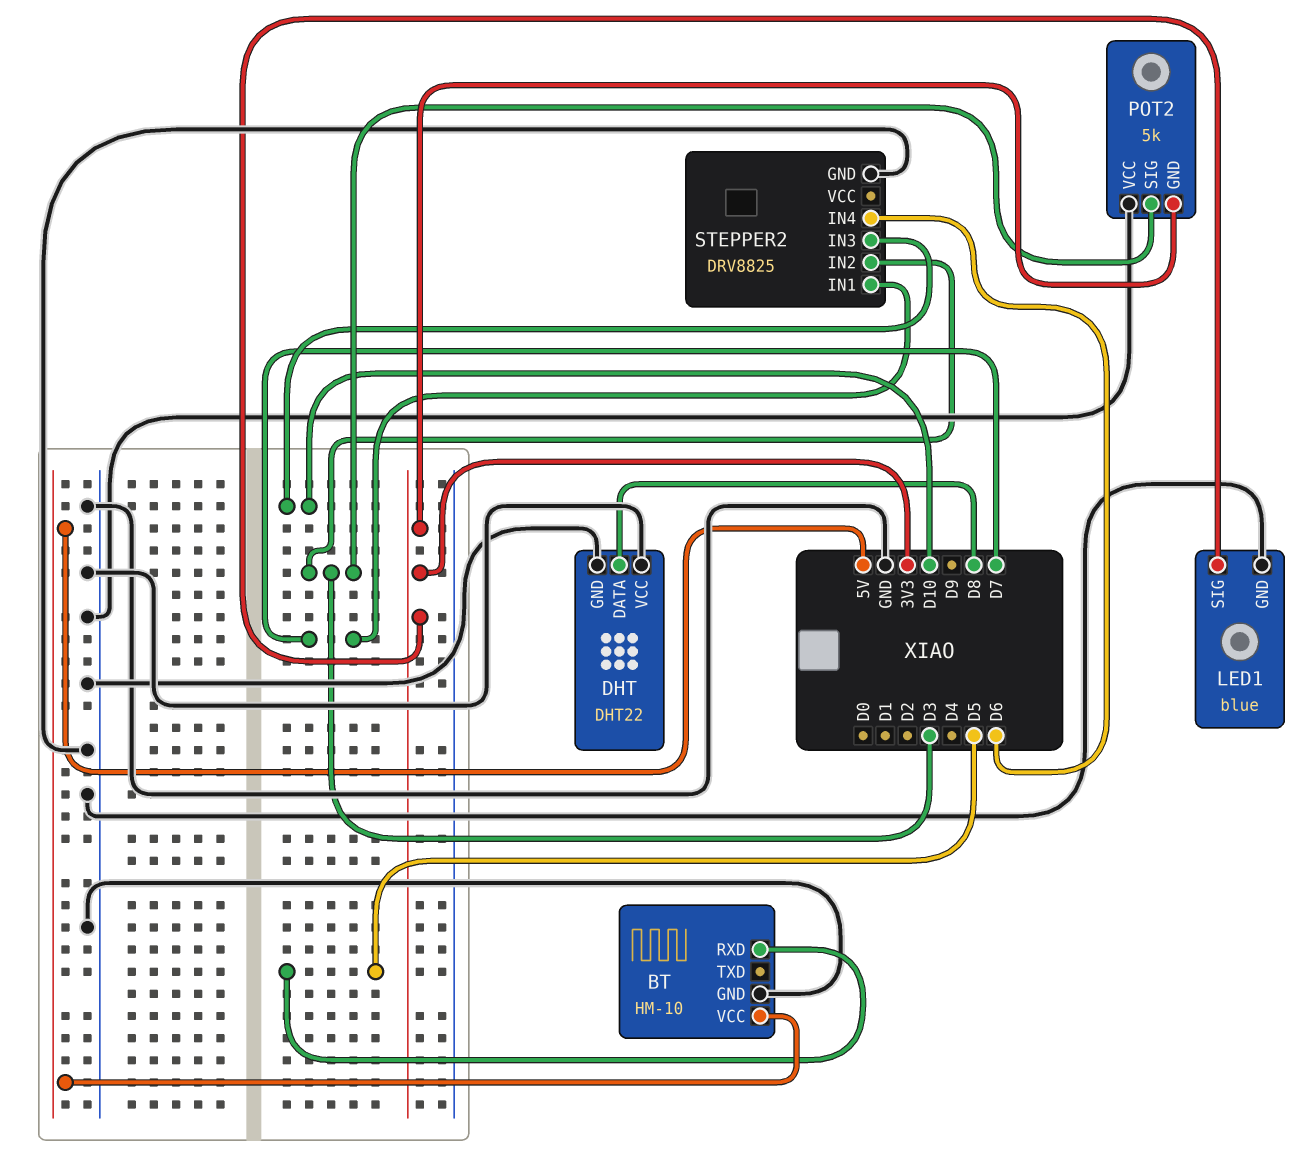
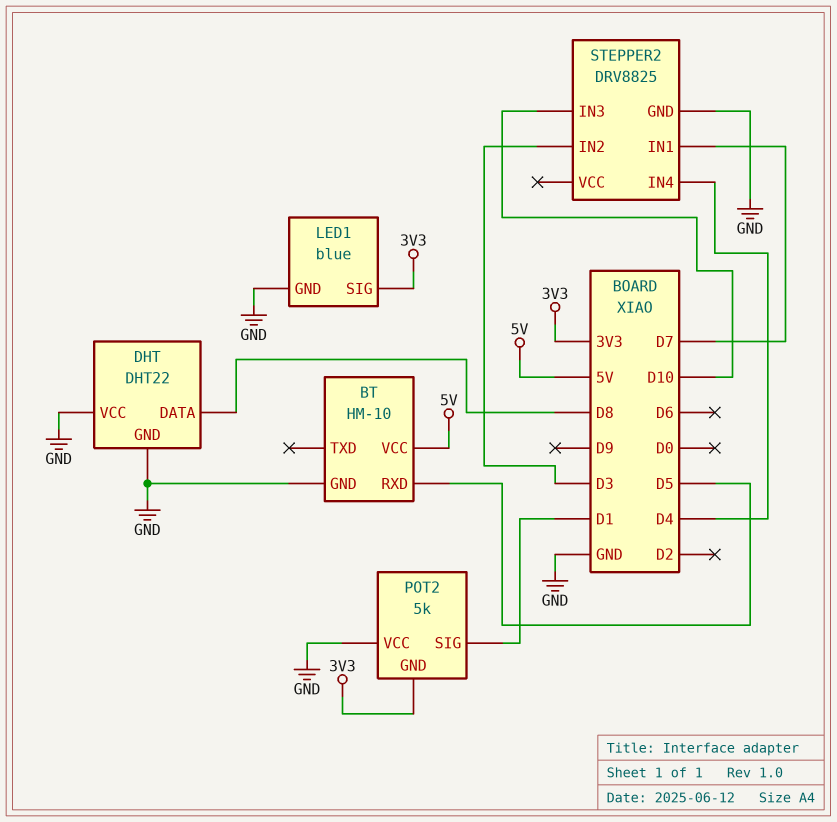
POT2 pin SIG: D3 -> D1
STEPPER2 pin IN4: D6 -> D4

